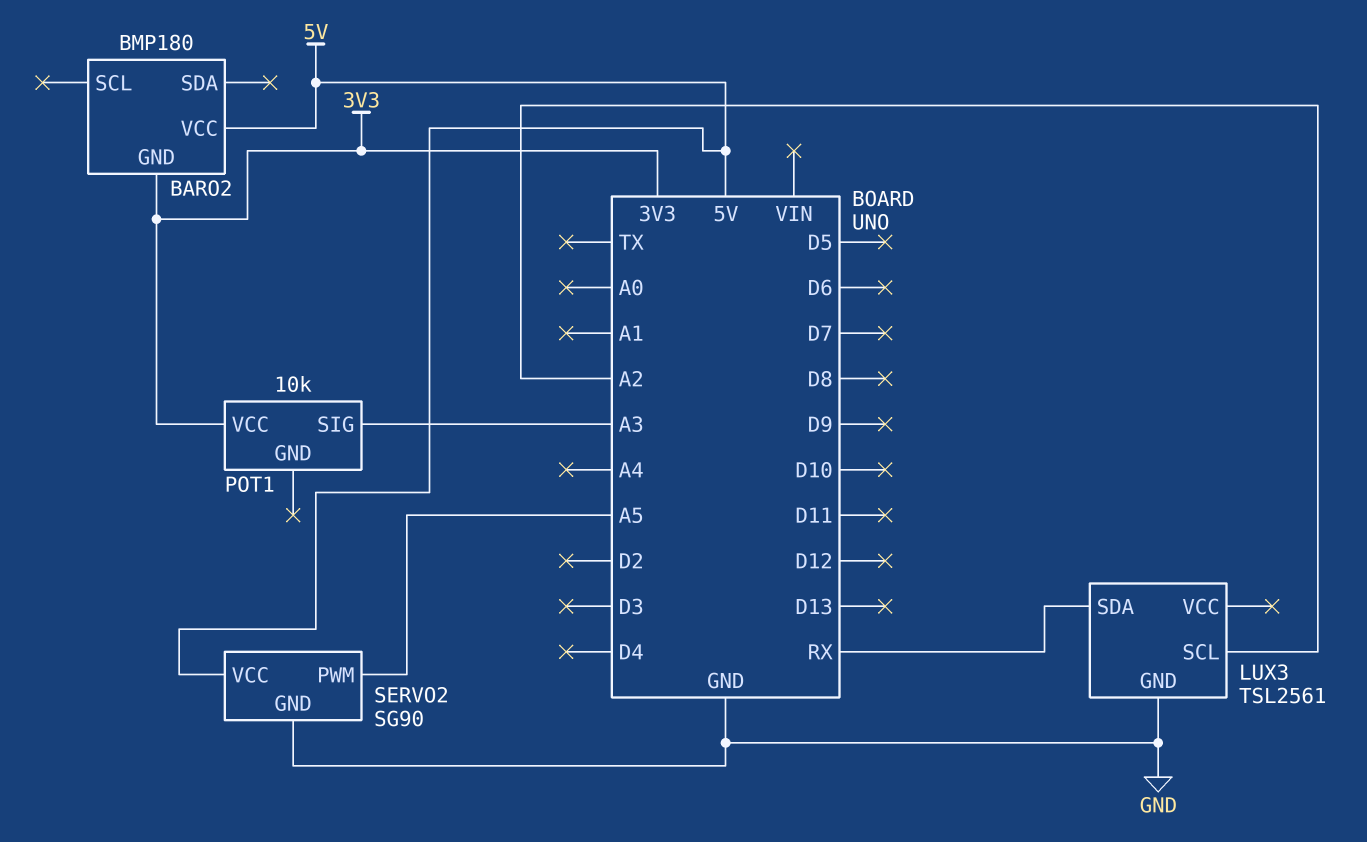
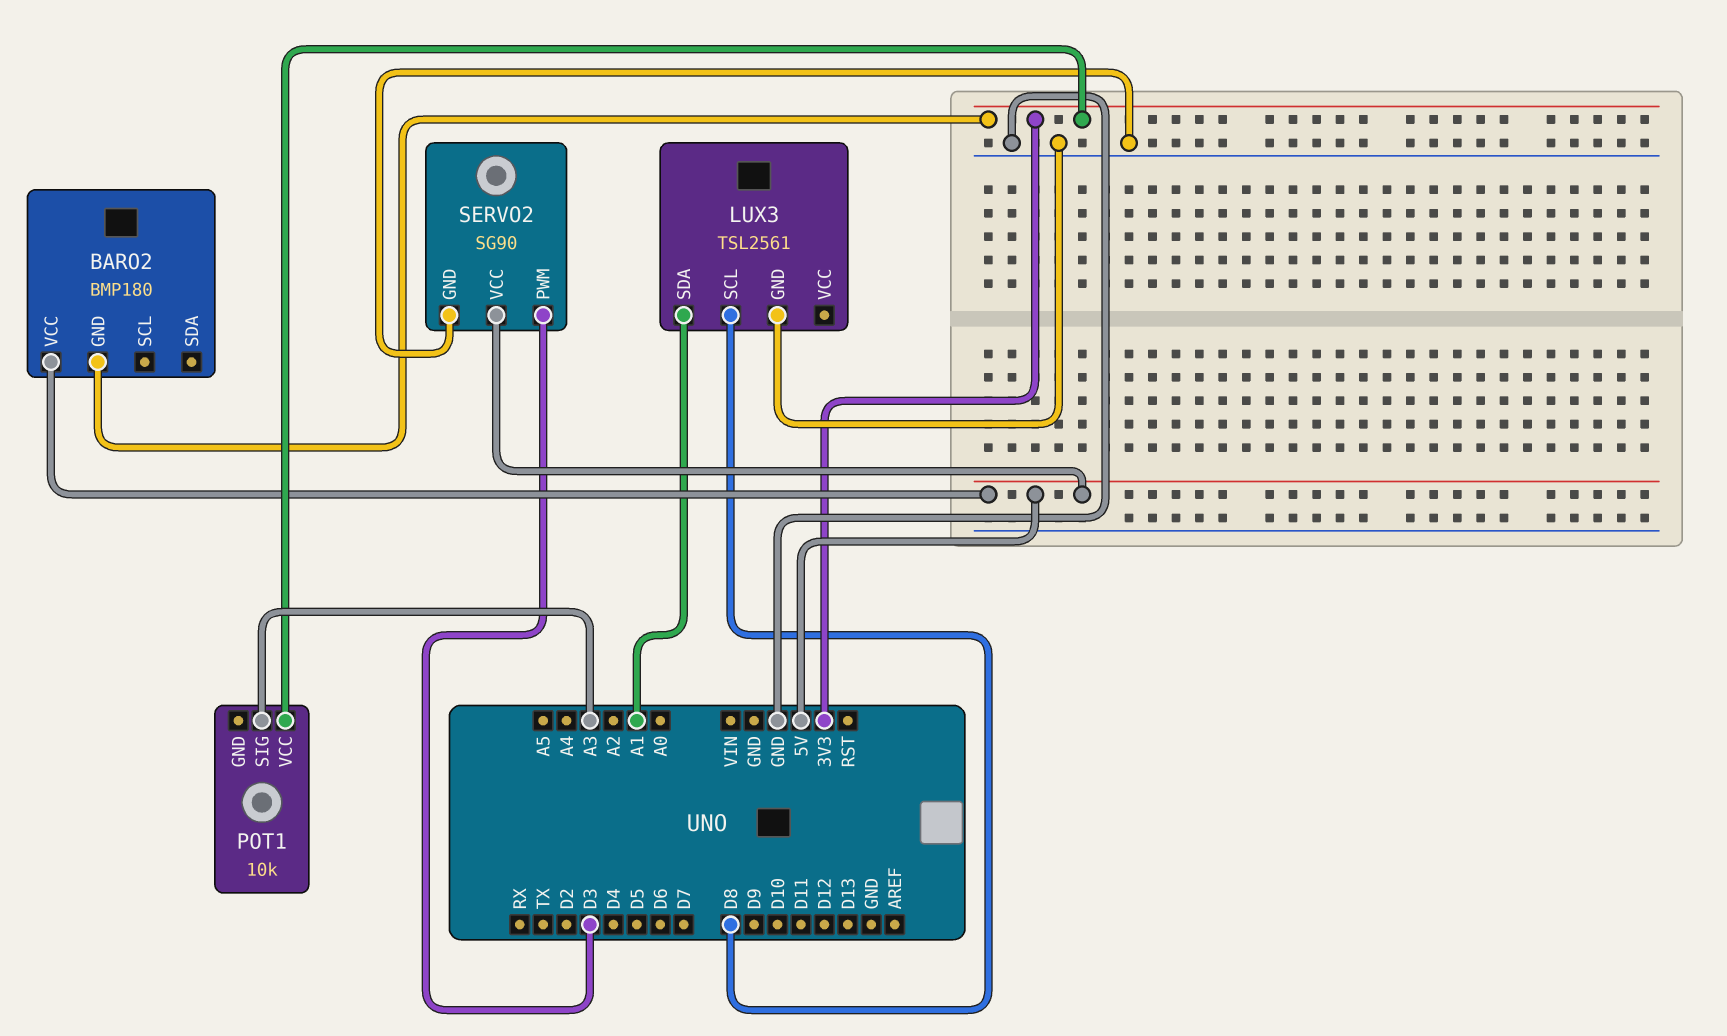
LUX3 pin SCL: A2 -> D8
LUX3 pin SDA: RX -> A1
SERVO2 pin PWM: A5 -> D3

